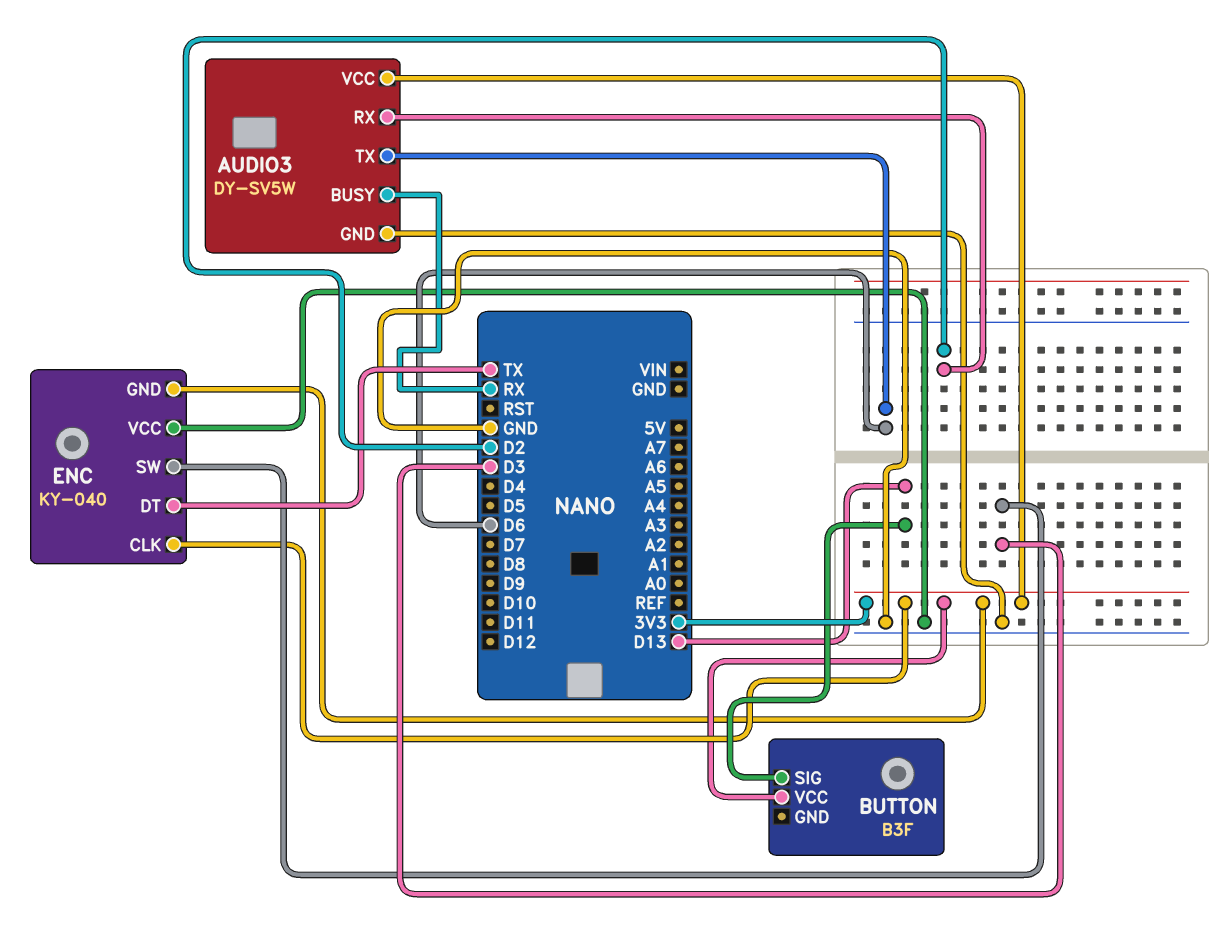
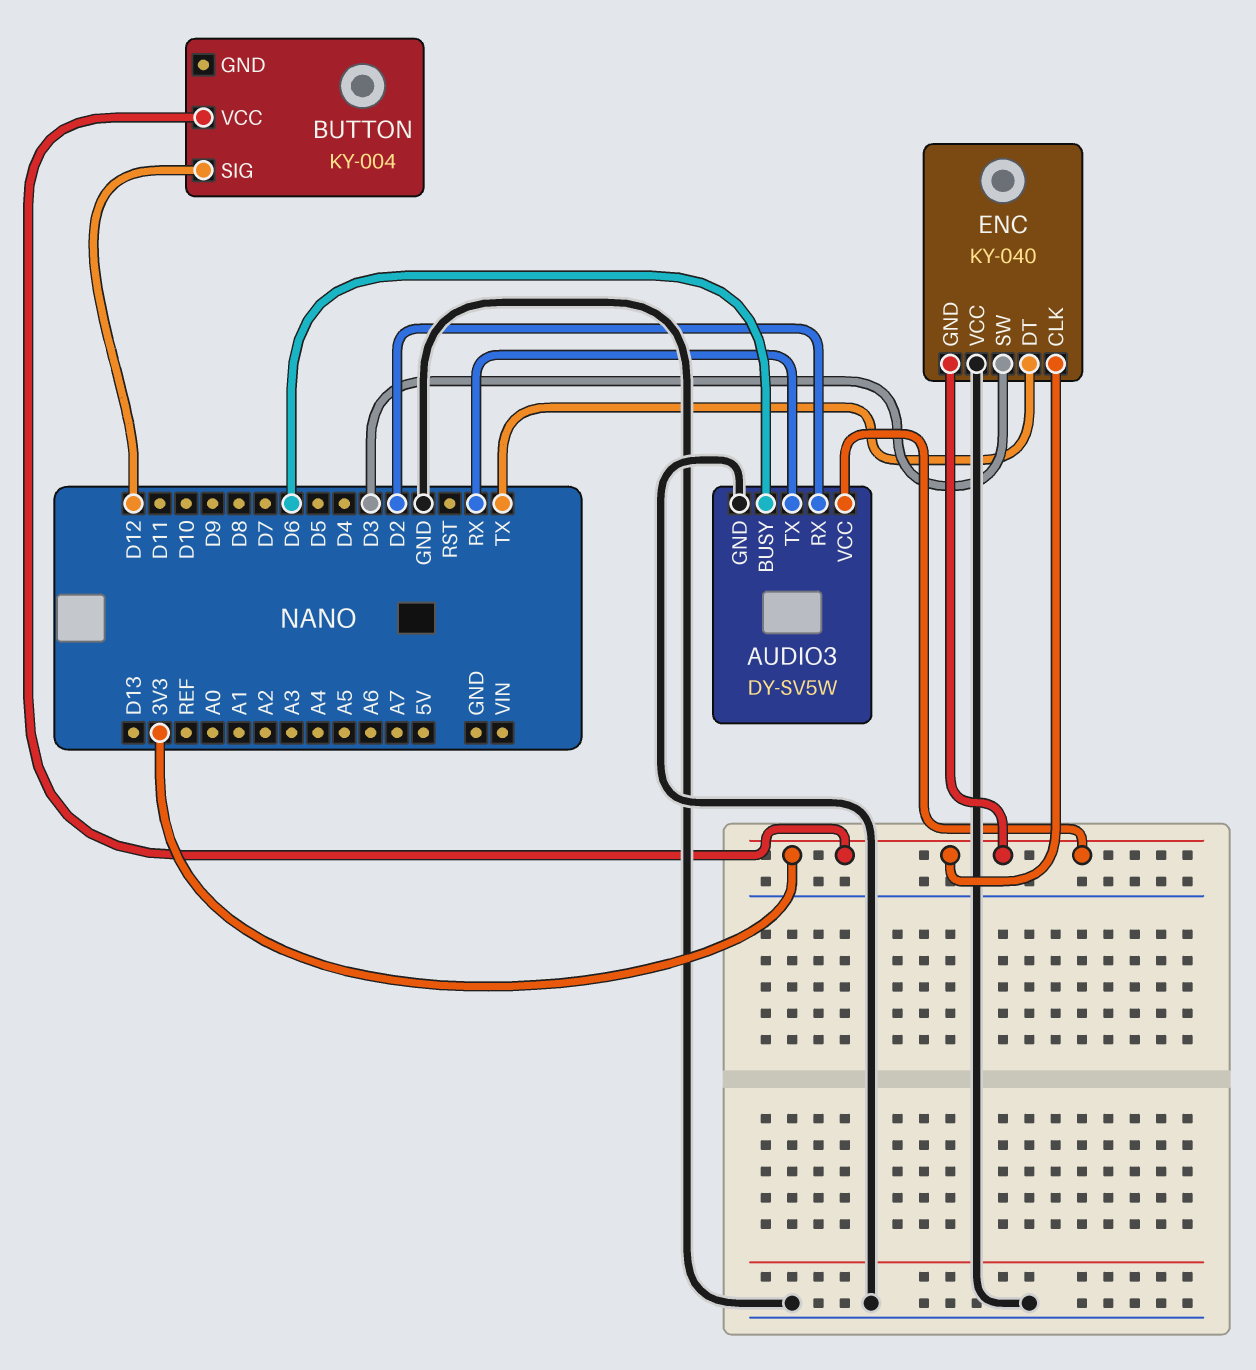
AUDIO3 pin BUSY: RX -> D6
AUDIO3 pin TX: D6 -> RX
BUTTON: B3F -> KY-004
BUTTON pin SIG: D13 -> D12

